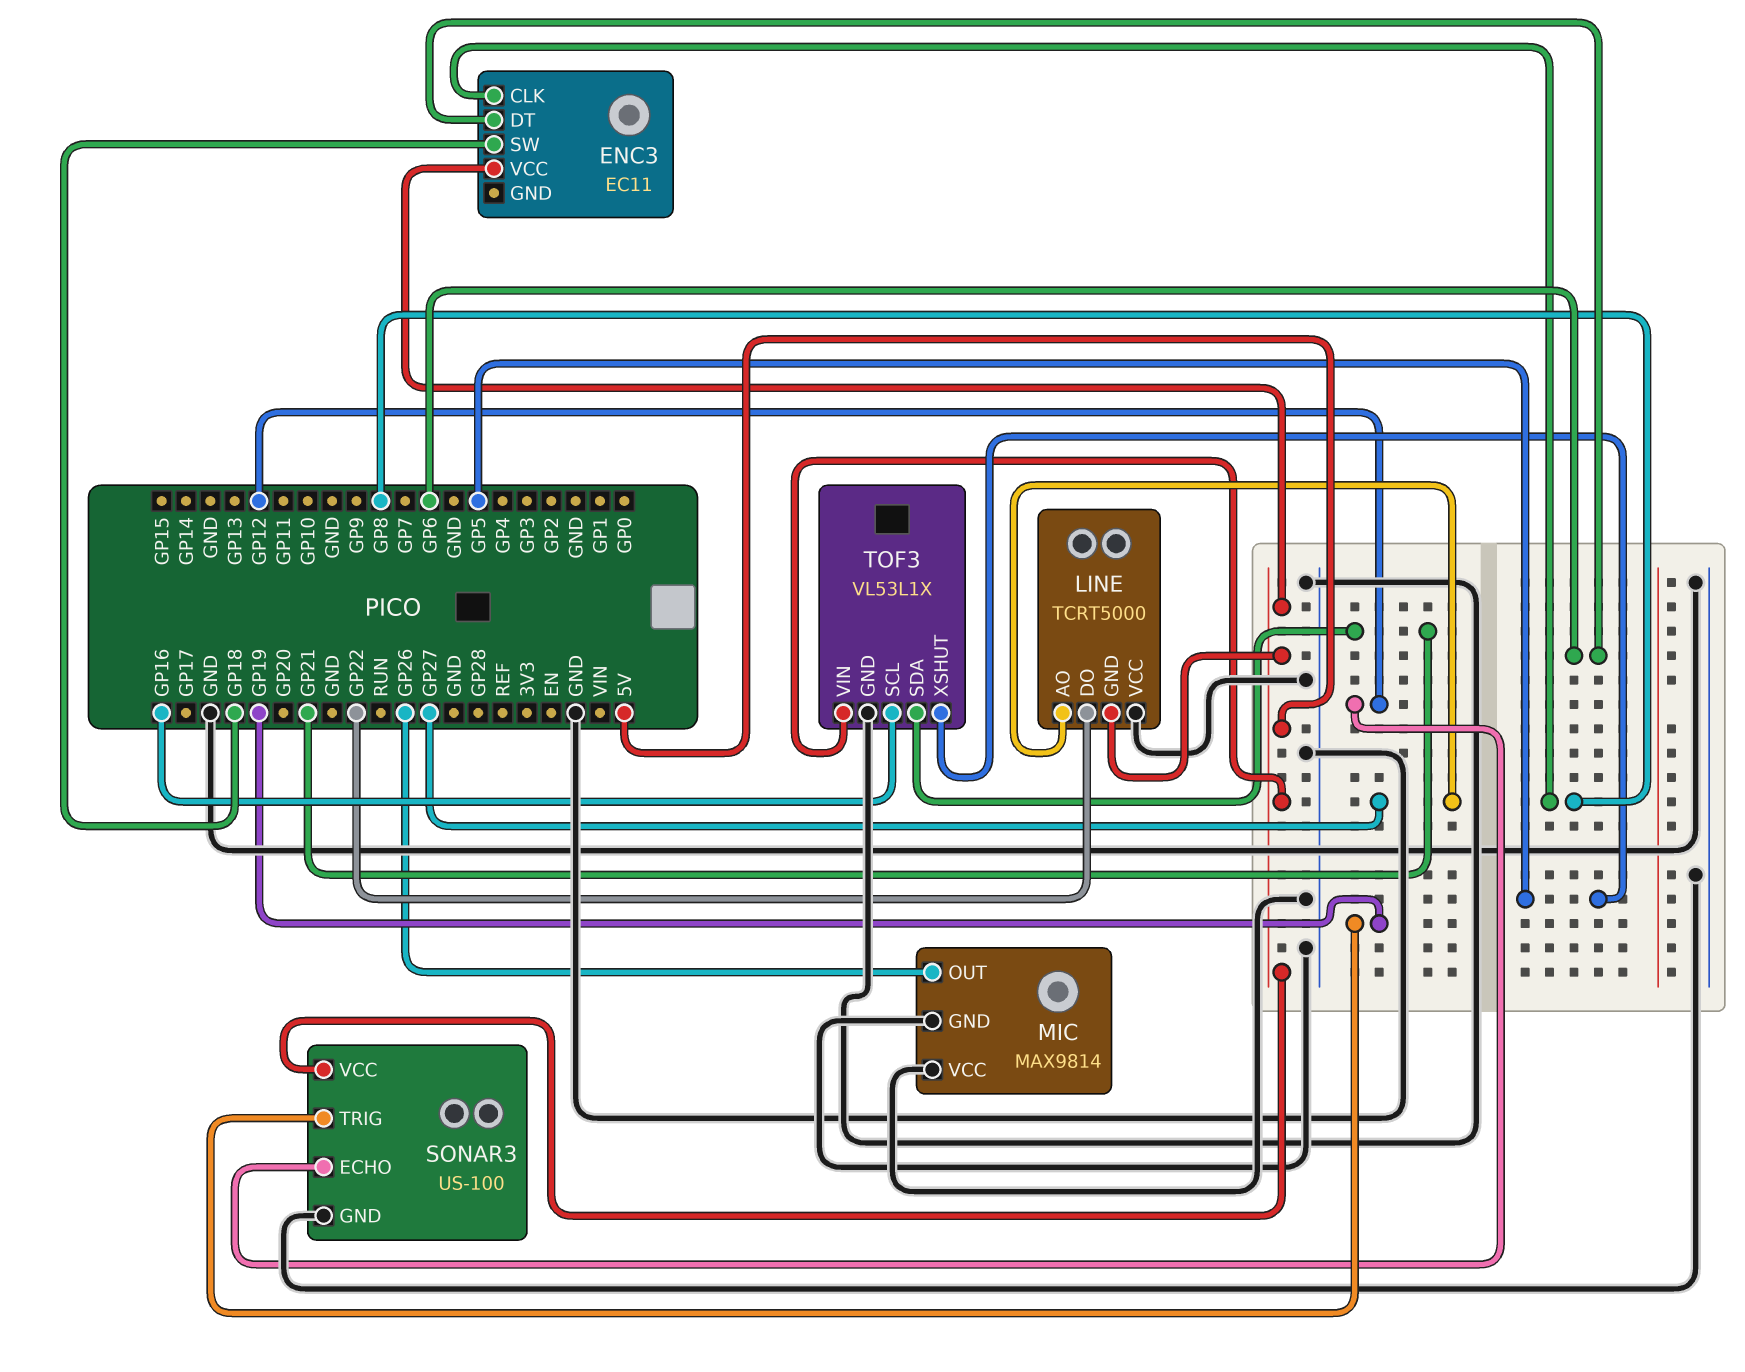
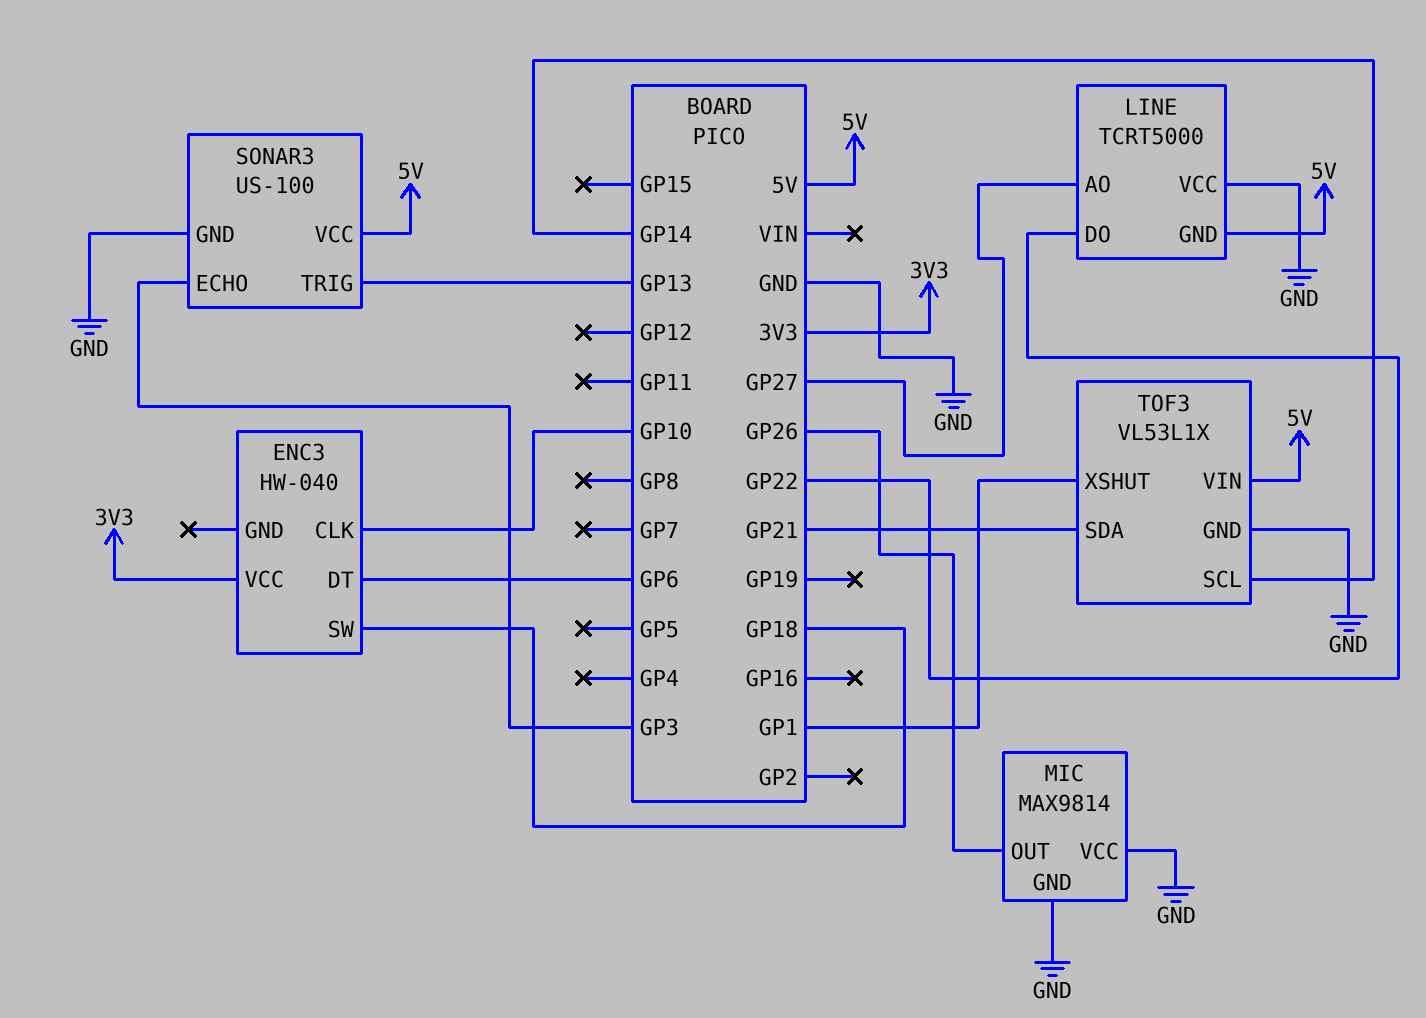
ENC3: EC11 -> HW-040
ENC3 pin CLK: GP8 -> GP10
ENC3 pin VCC: 5V -> 3V3
SONAR3 pin ECHO: GP12 -> GP3
SONAR3 pin TRIG: GP19 -> GP13
TOF3 pin SCL: GP16 -> GP14
TOF3 pin XSHUT: GP5 -> GP1

